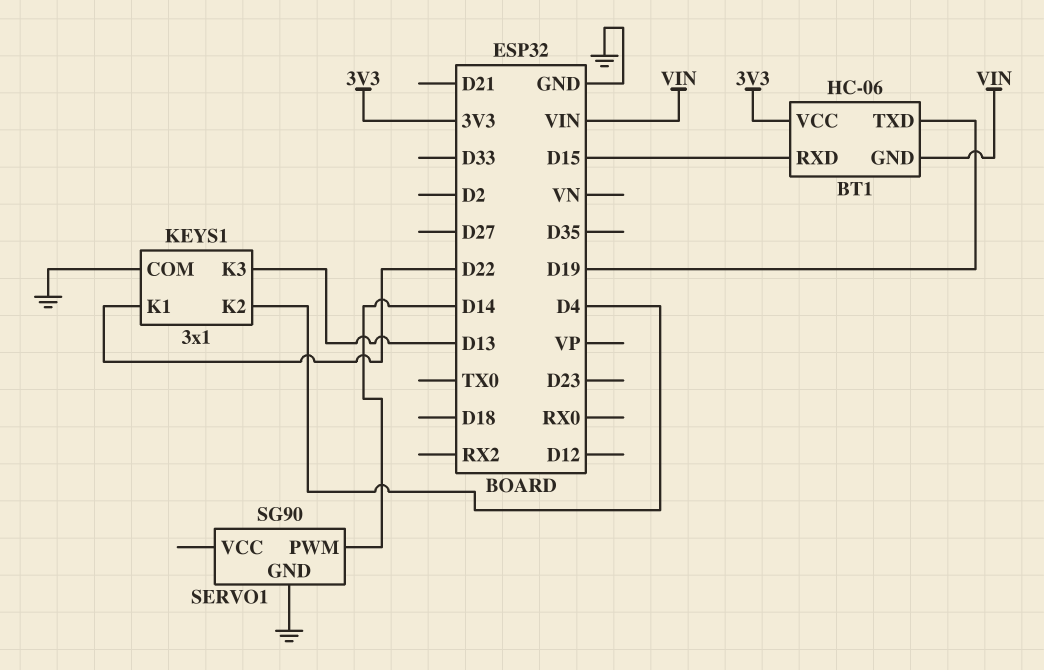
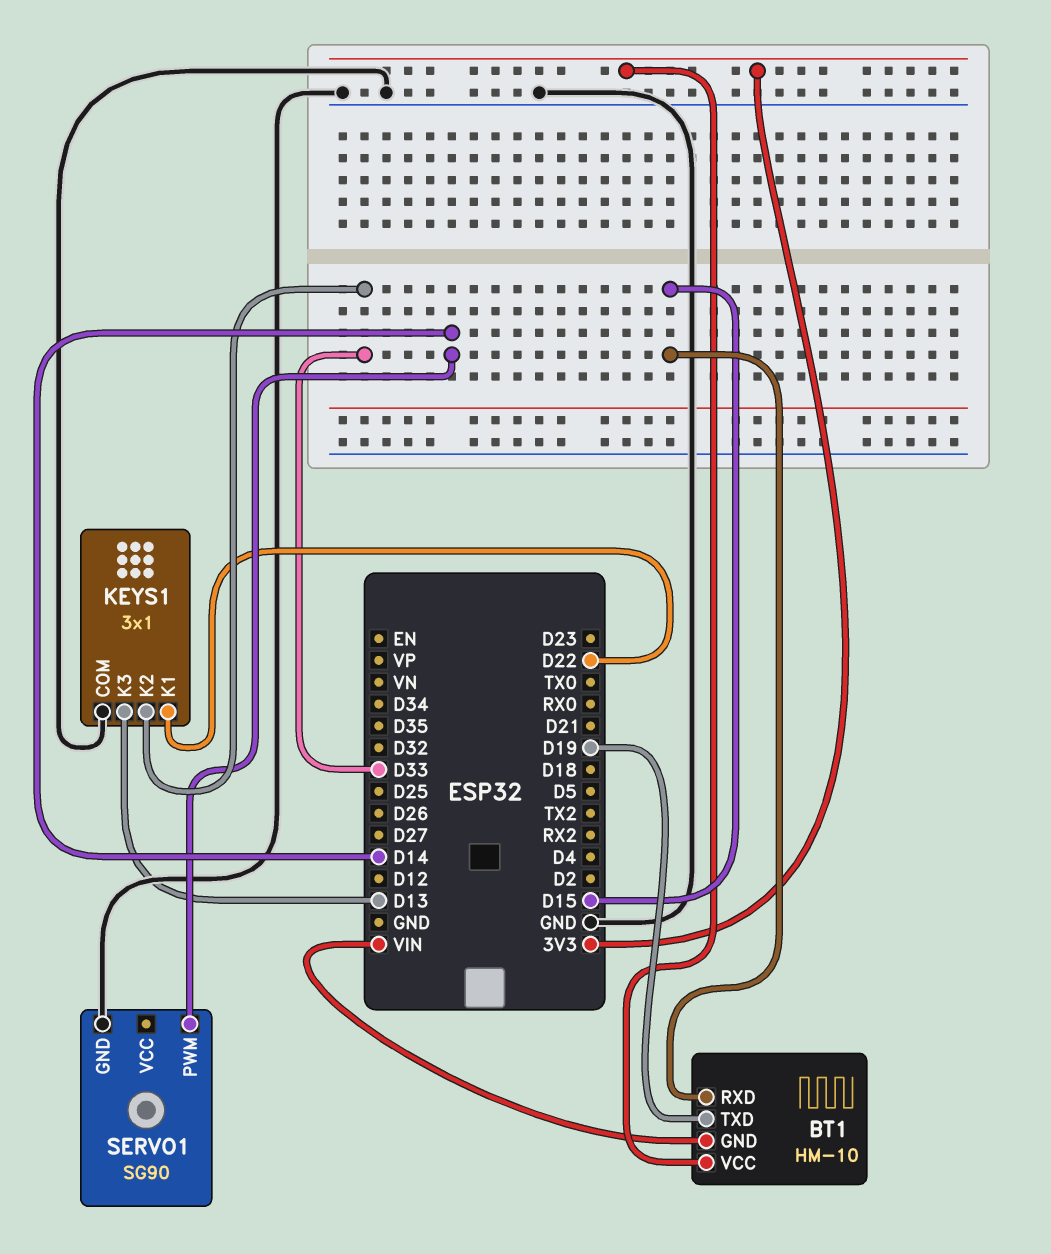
BT1: HC-06 -> HM-10
KEYS1 pin K2: D4 -> D33

